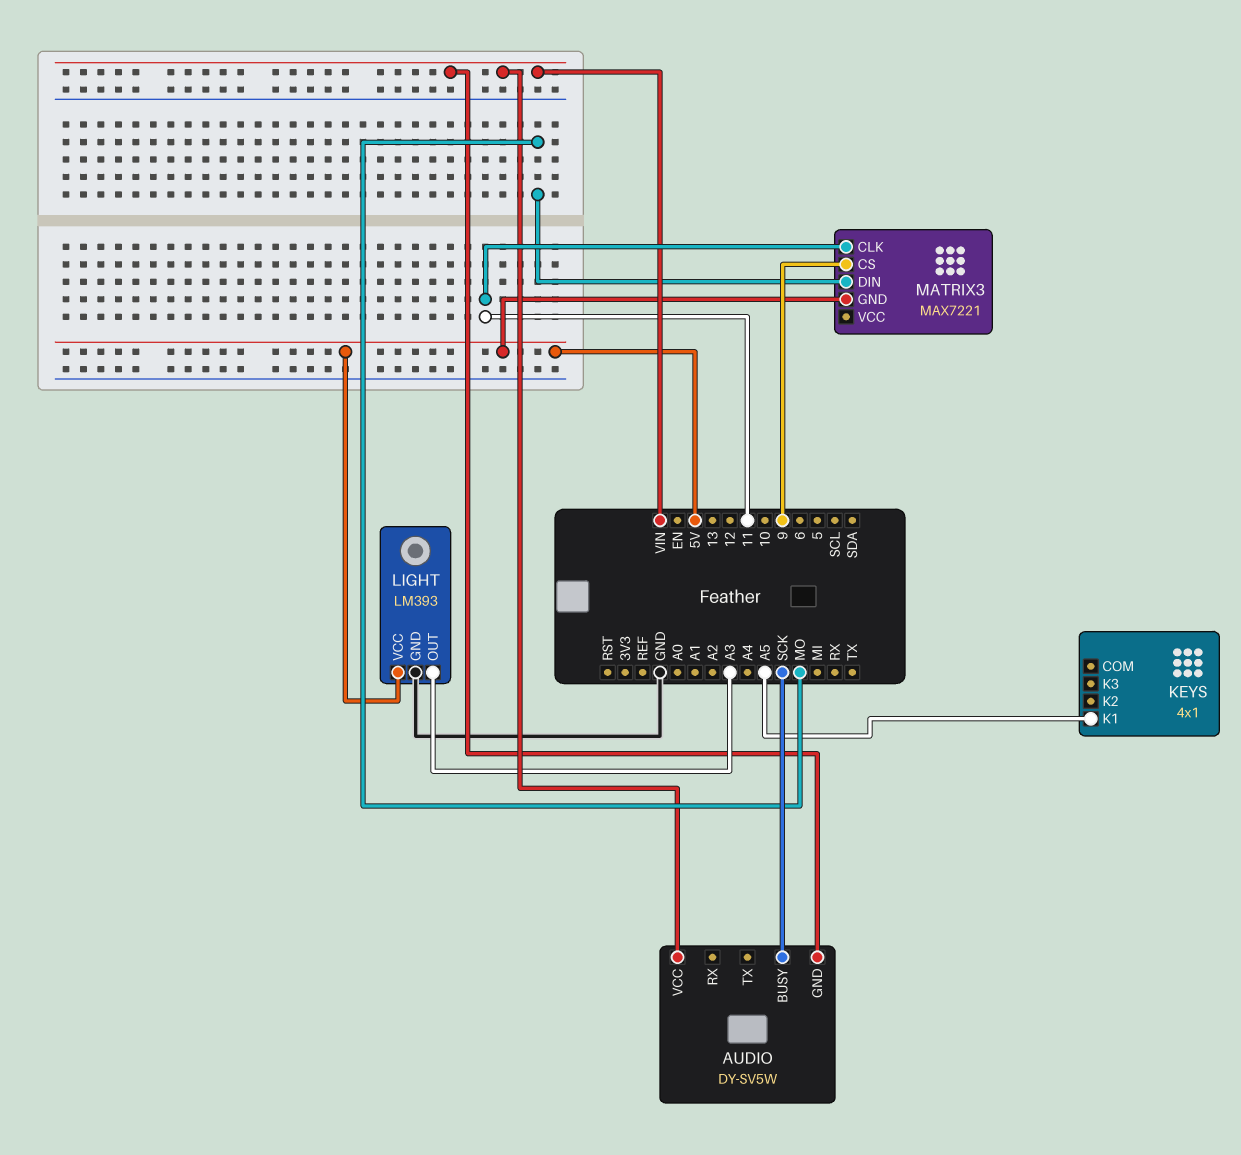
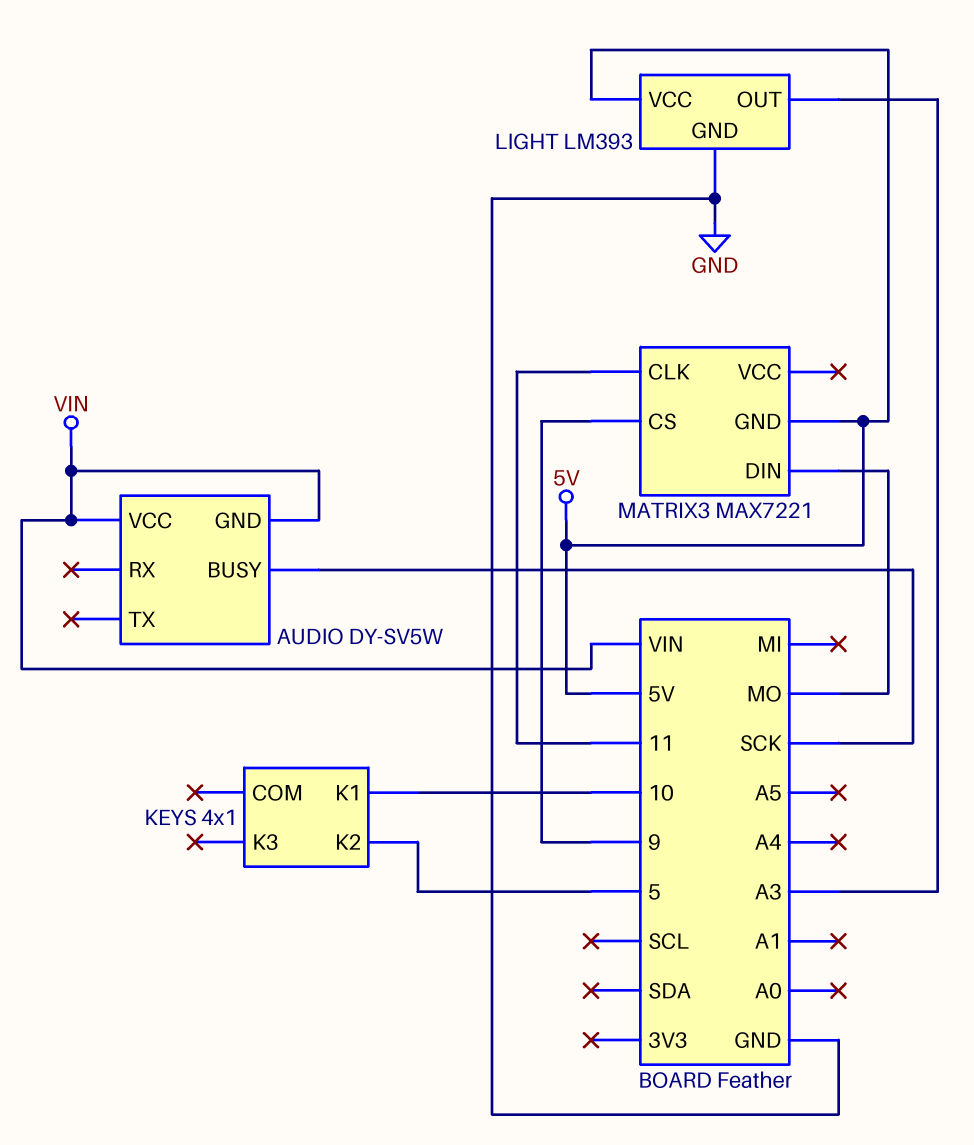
KEYS pin K1: A5 -> 10
KEYS pin K2: none -> 5

